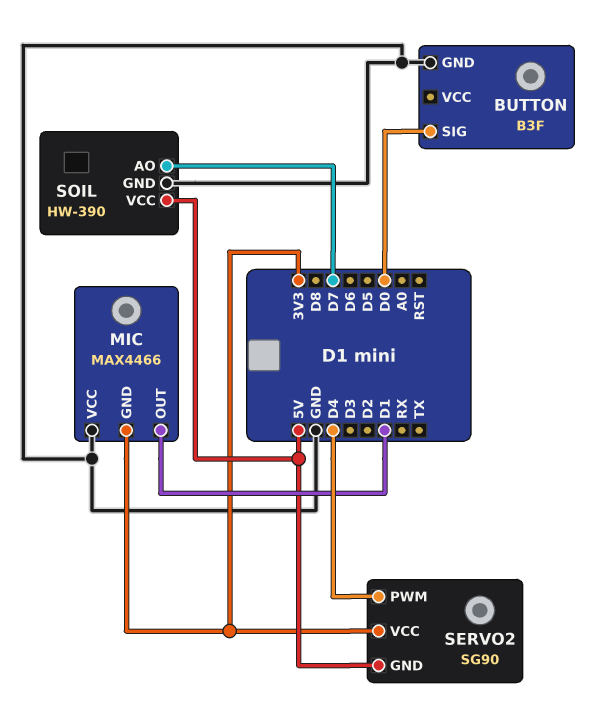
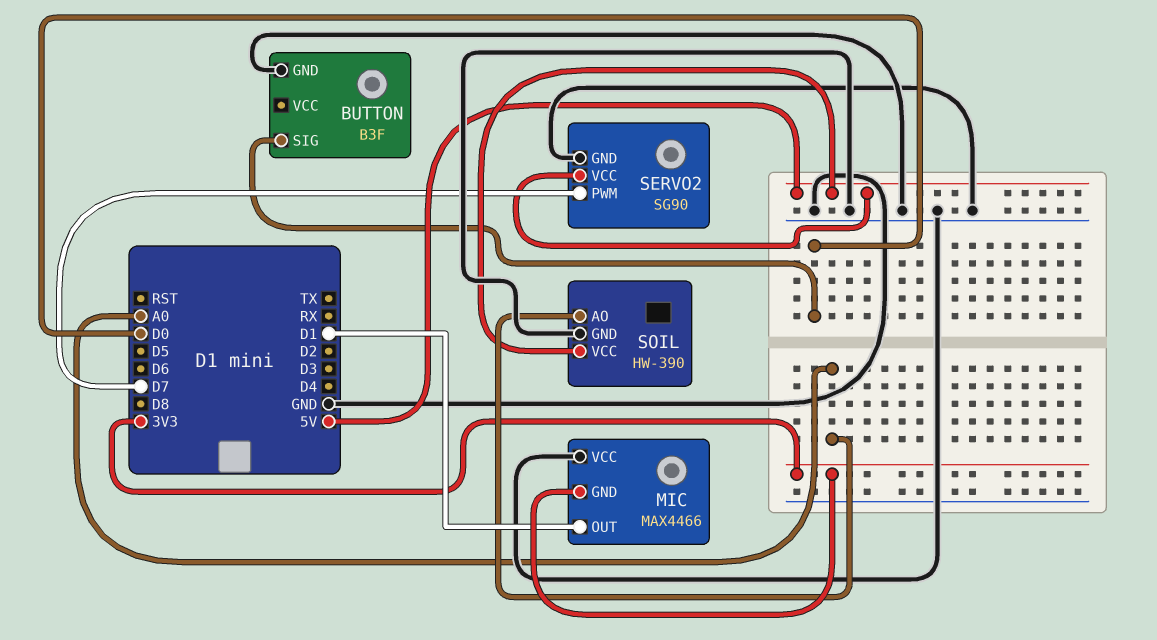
SERVO2 pin GND: 5V -> GND
SERVO2 pin PWM: D4 -> D7
SERVO2 pin VCC: 3V3 -> 5V
SOIL pin AO: D7 -> A0

